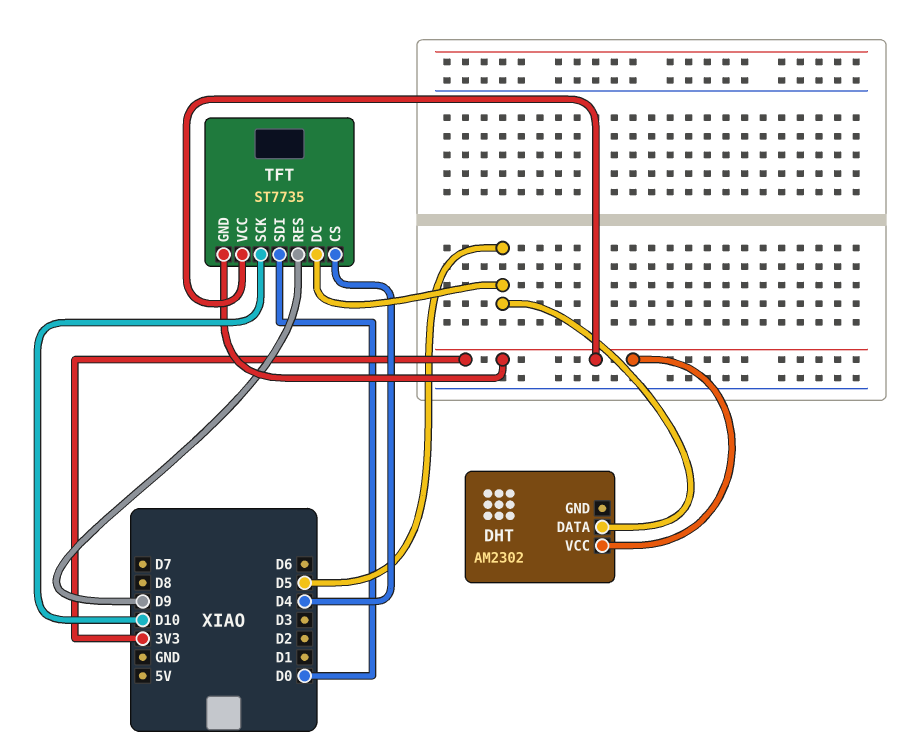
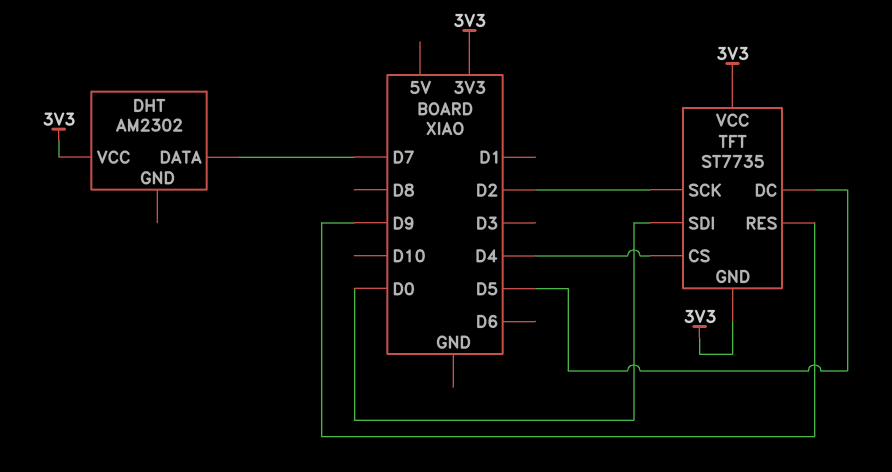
DHT pin DATA: D5 -> D7
TFT pin SCK: D10 -> D2

